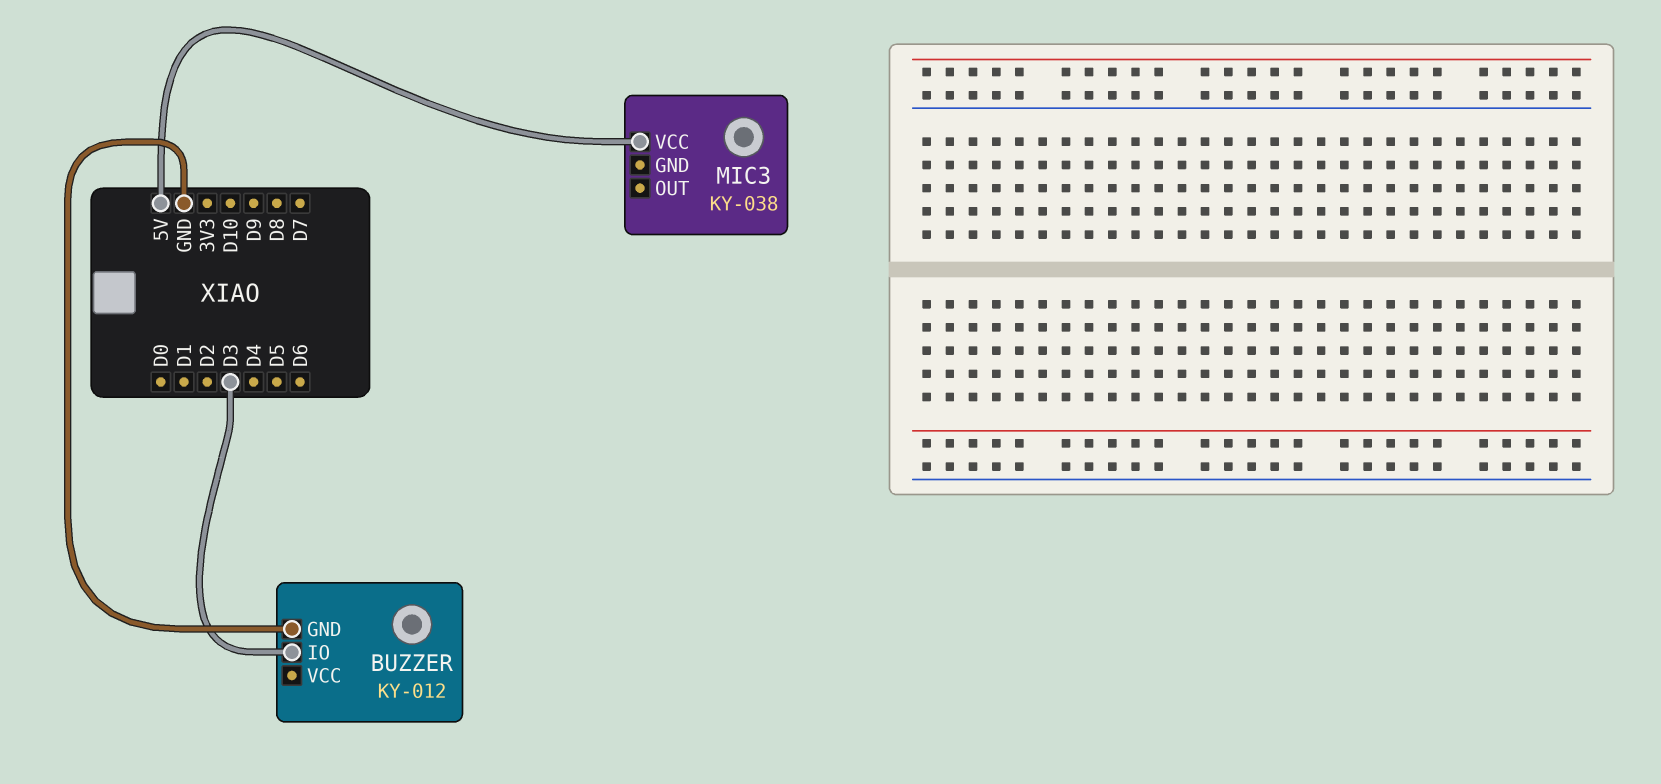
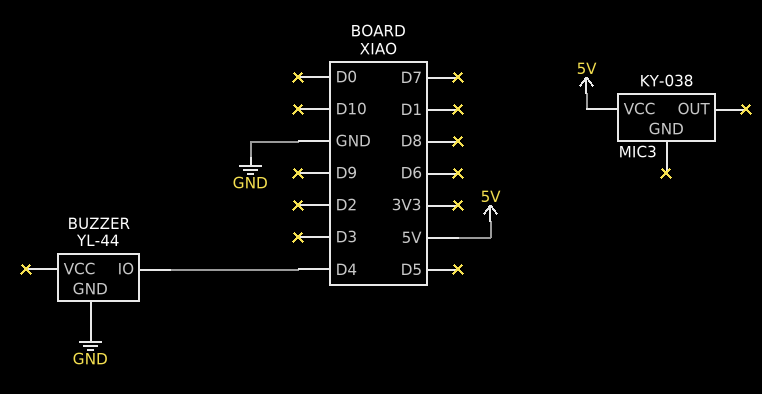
BUZZER: KY-012 -> YL-44
BUZZER pin IO: D3 -> D4

